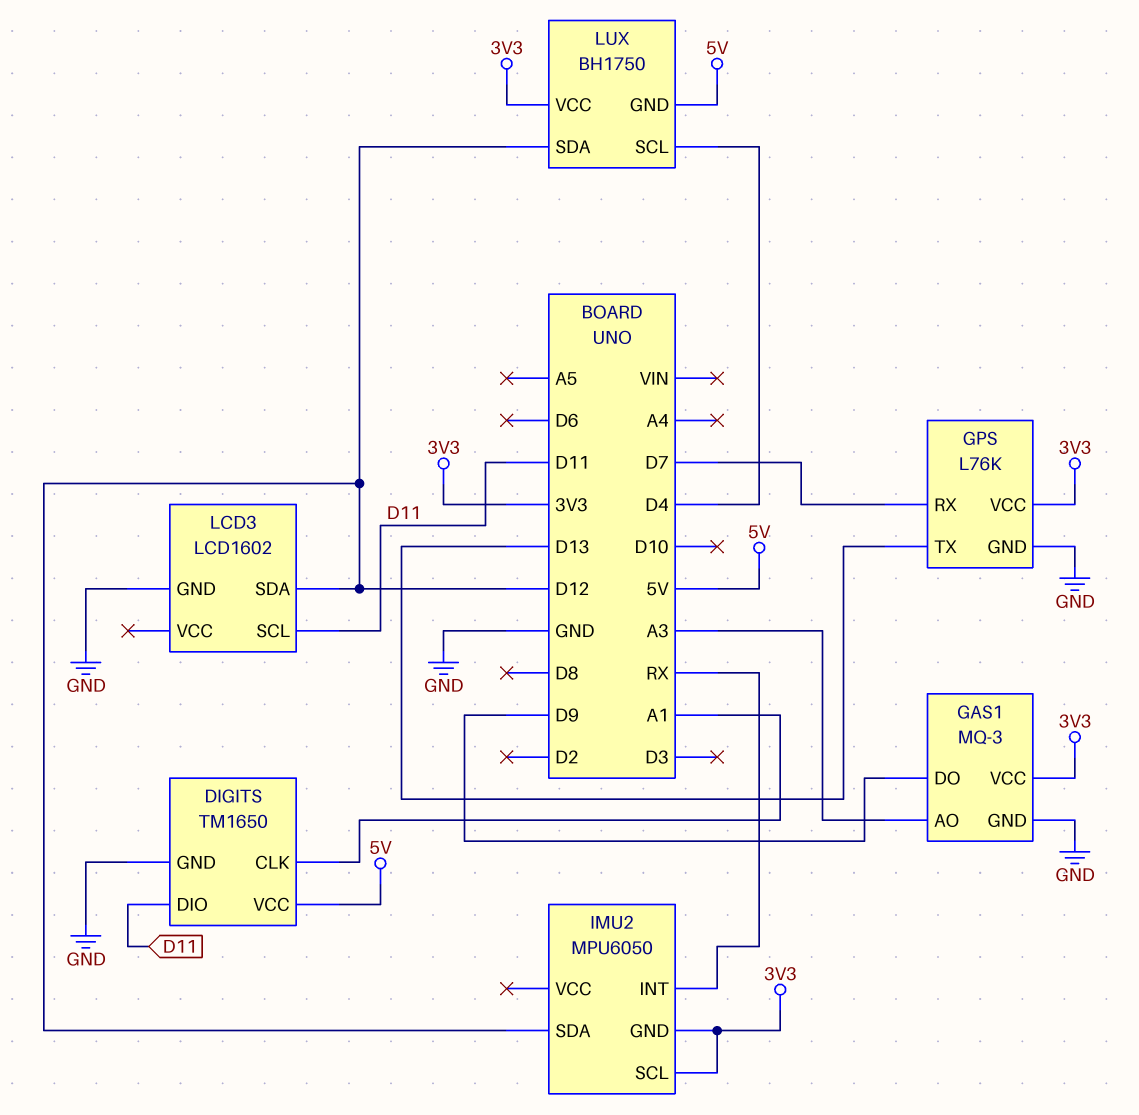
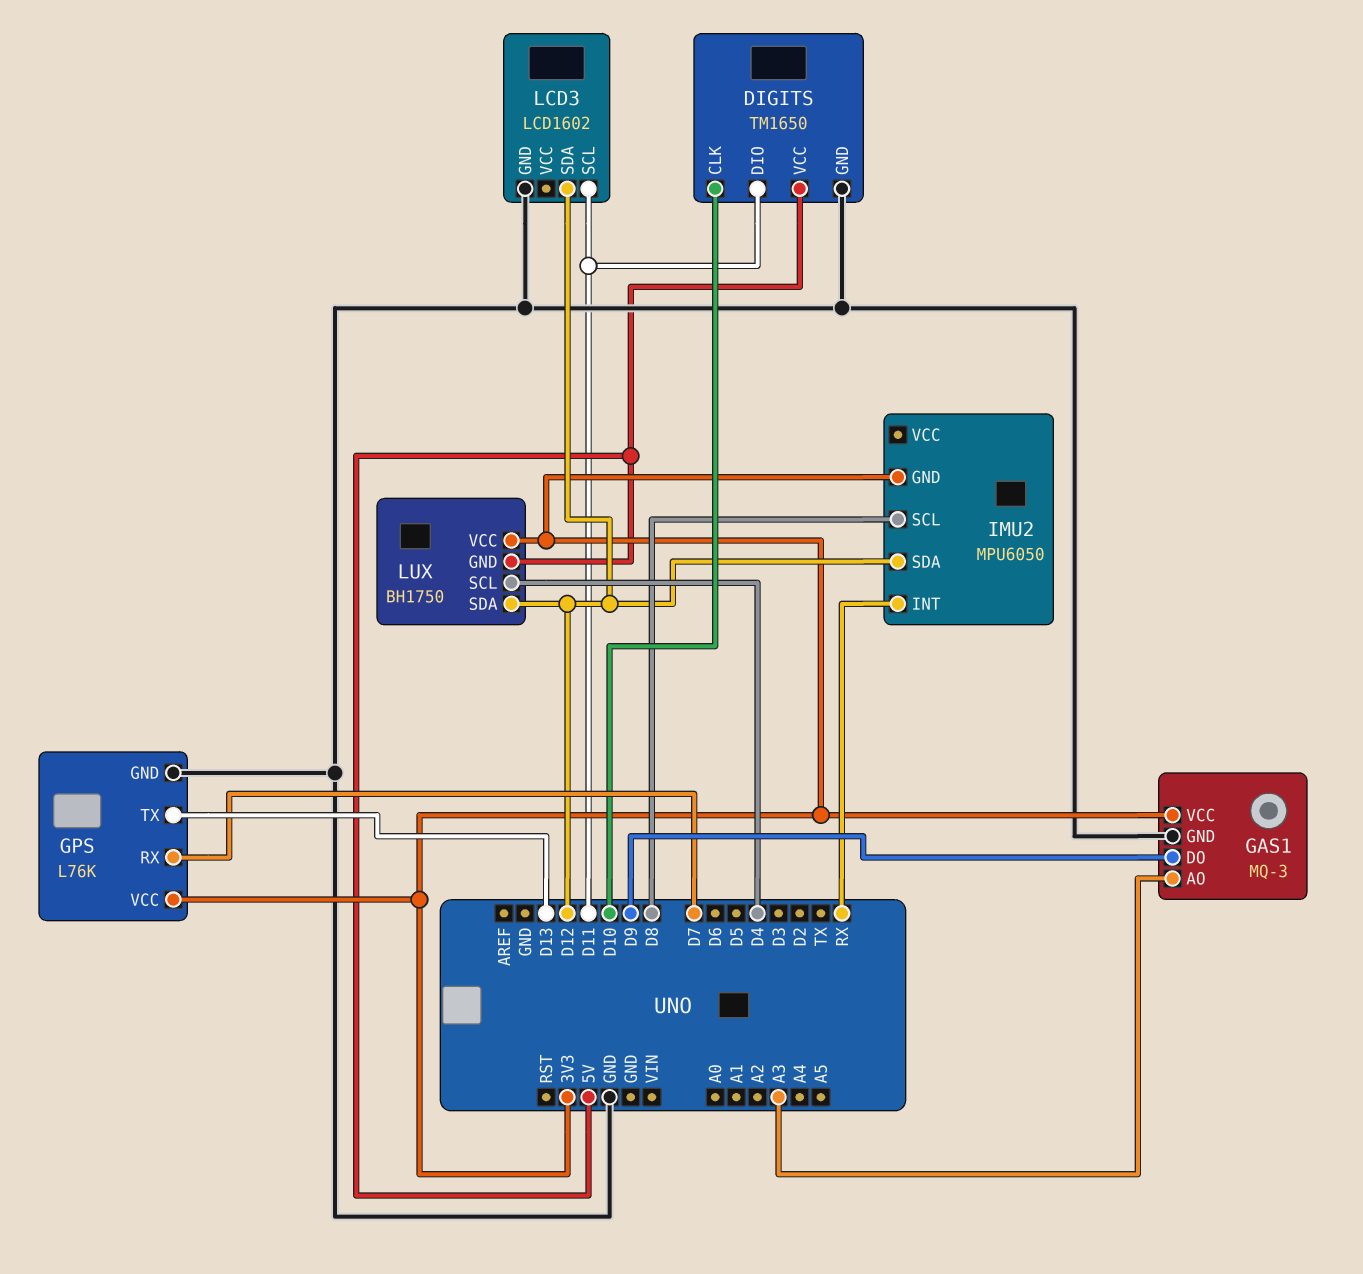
DIGITS pin CLK: A1 -> D10
IMU2 pin SCL: 3V3 -> D8

